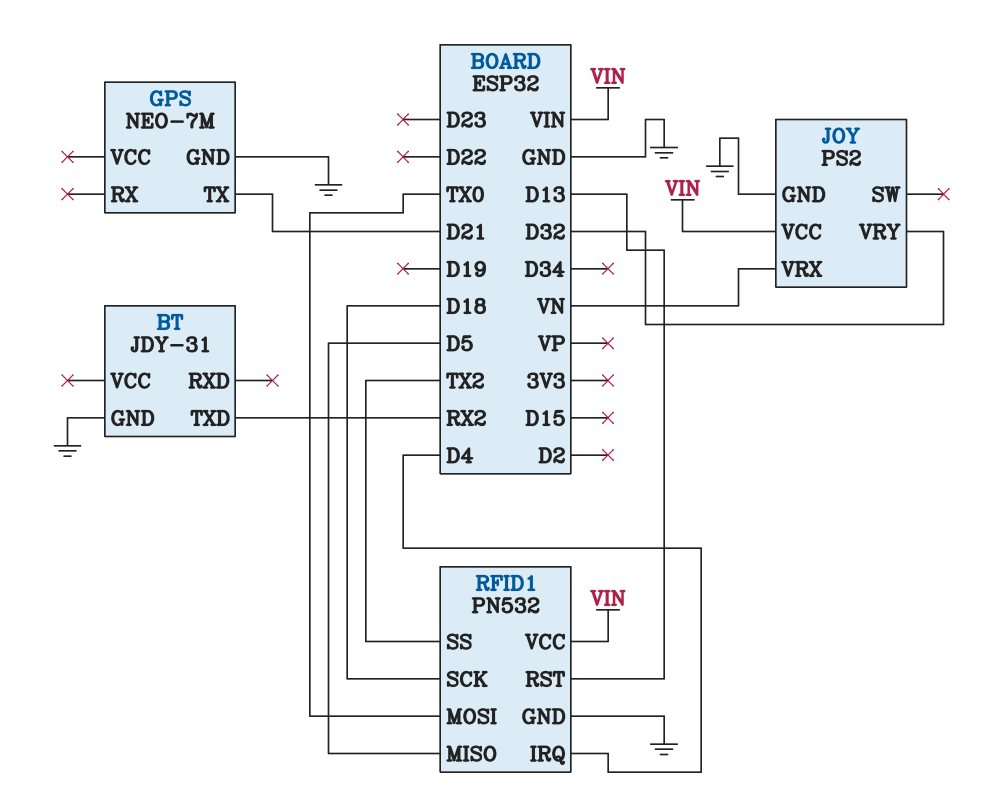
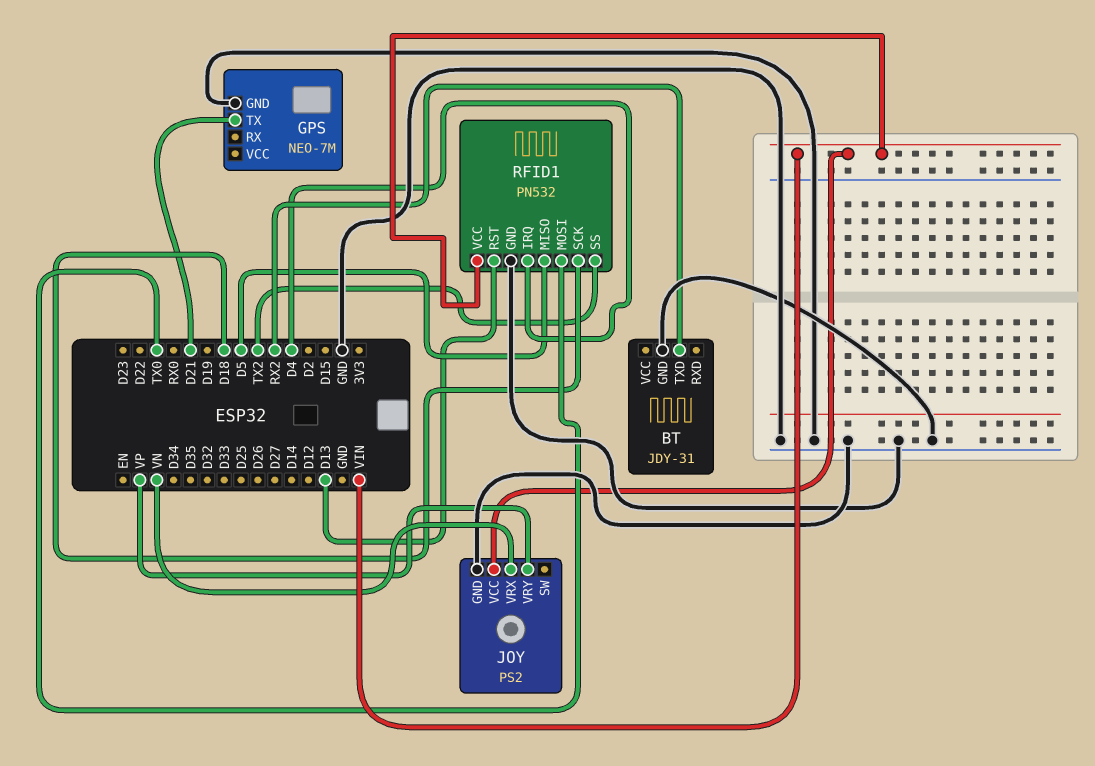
JOY pin VRY: D32 -> VP

